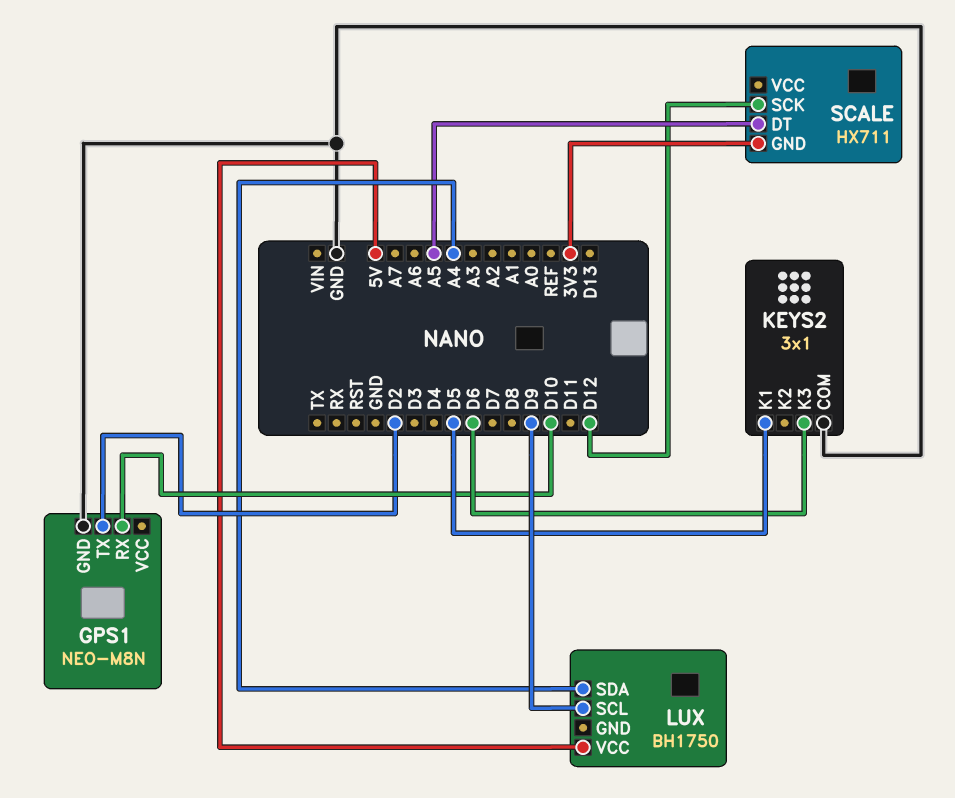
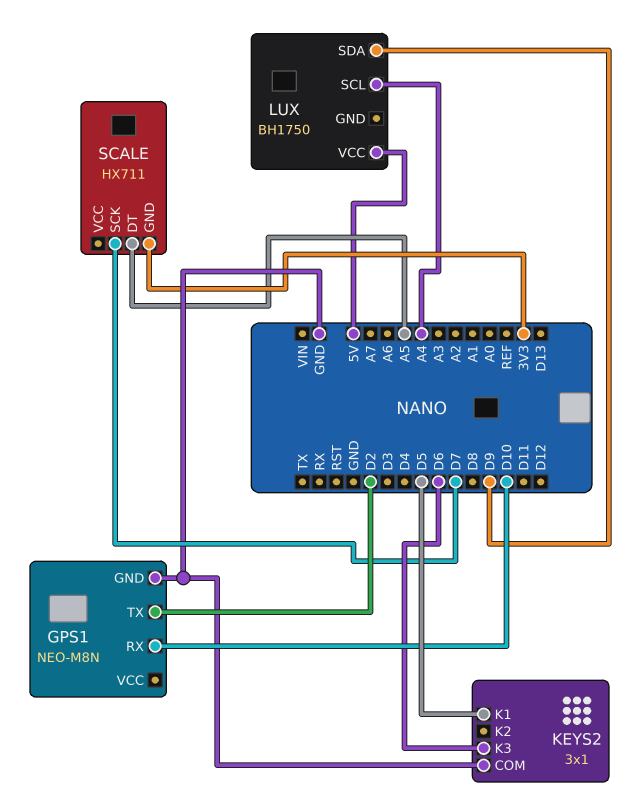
LUX pin SCL: D9 -> A4
LUX pin SDA: A4 -> D9
SCALE pin SCK: D12 -> D7

